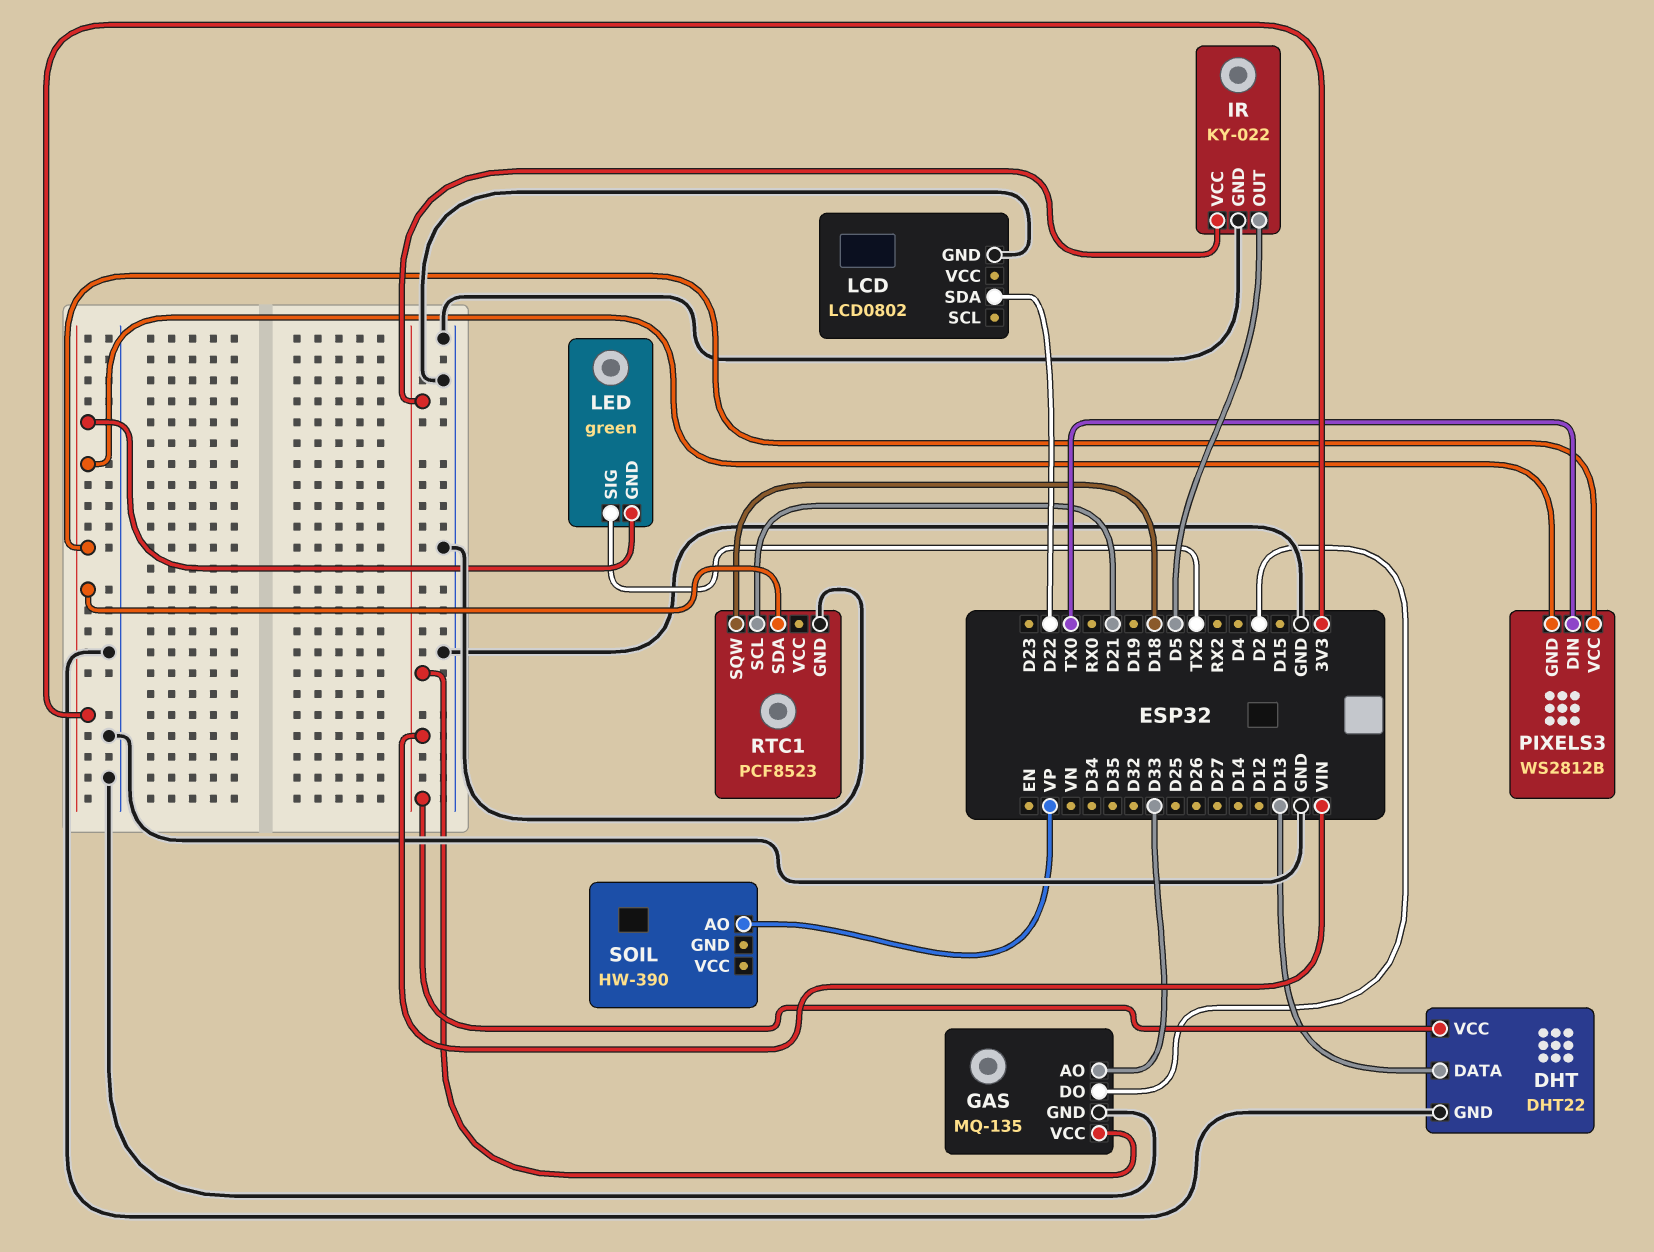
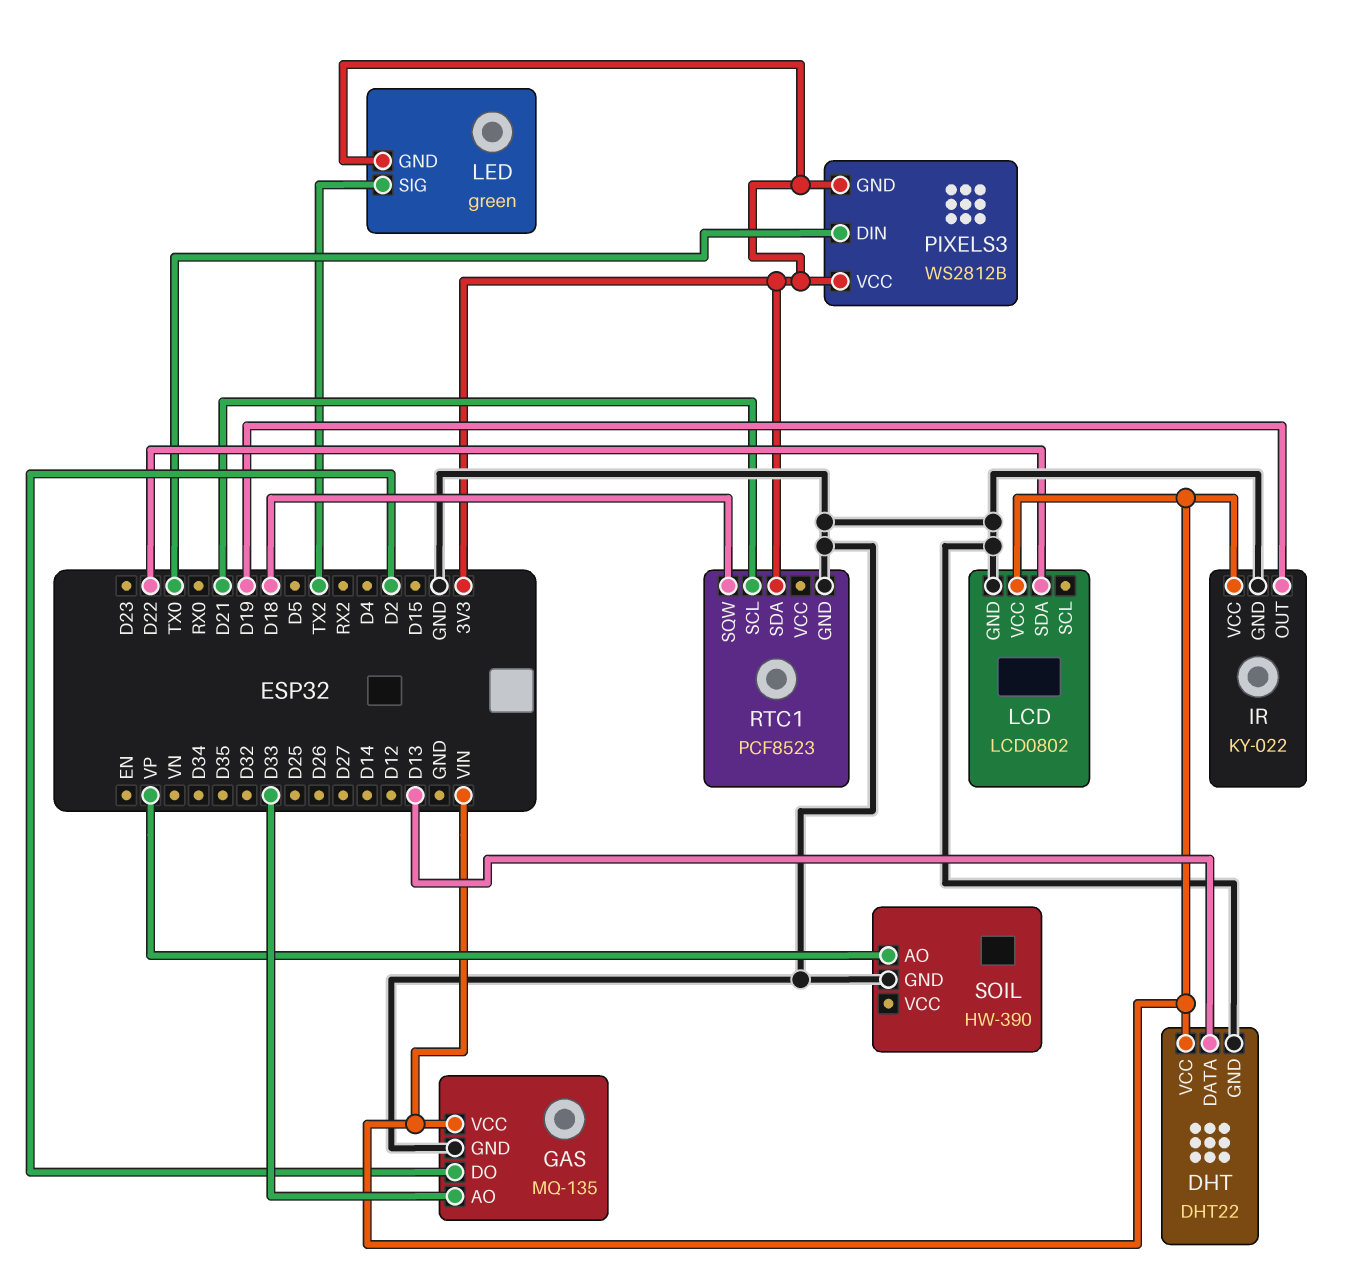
IR pin OUT: D5 -> D19
LCD pin VCC: none -> VIN
SOIL pin GND: none -> GND

